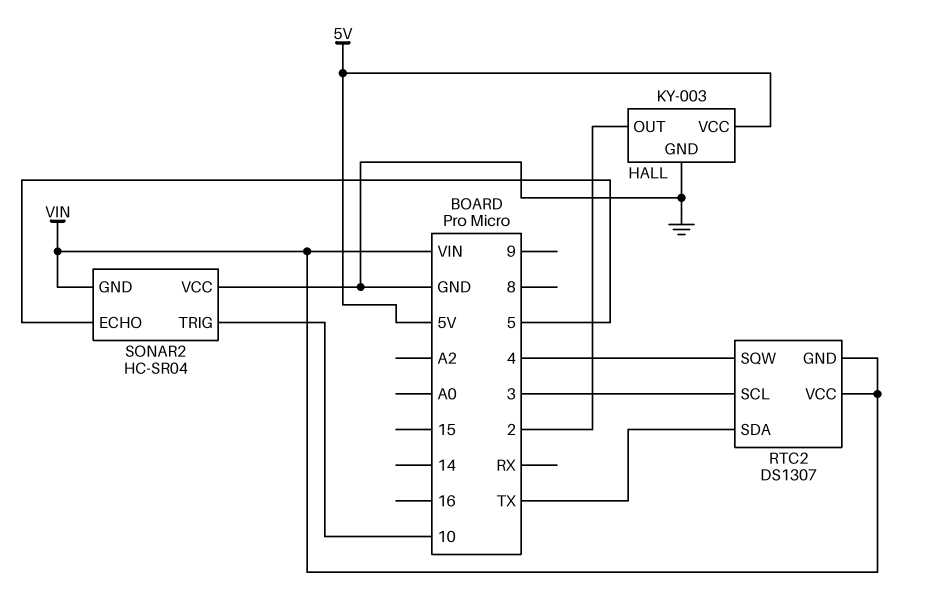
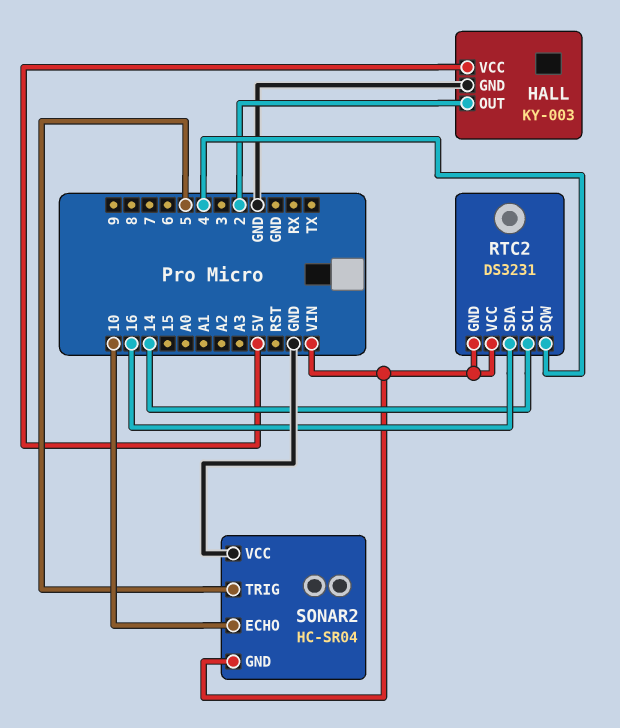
RTC2: DS1307 -> DS3231
RTC2 pin SCL: 3 -> 14
RTC2 pin SDA: TX -> 16
SONAR2 pin ECHO: 5 -> 10
SONAR2 pin TRIG: 10 -> 5

